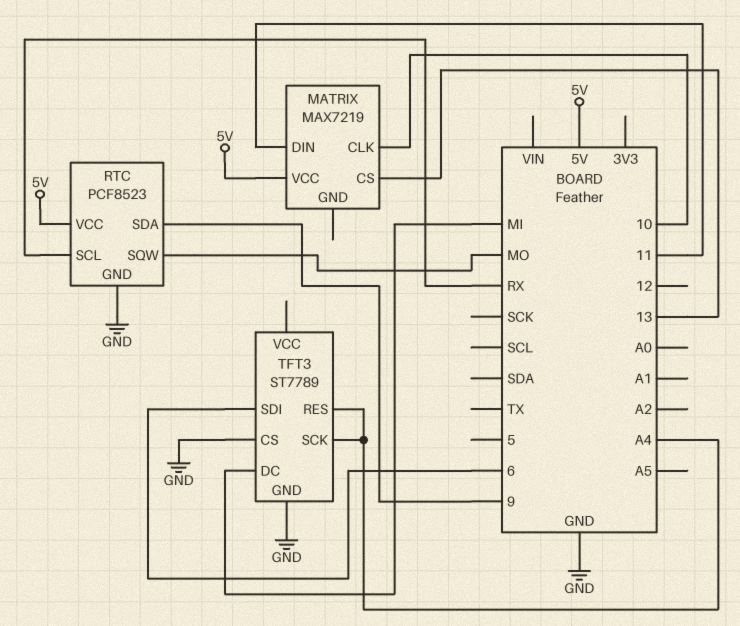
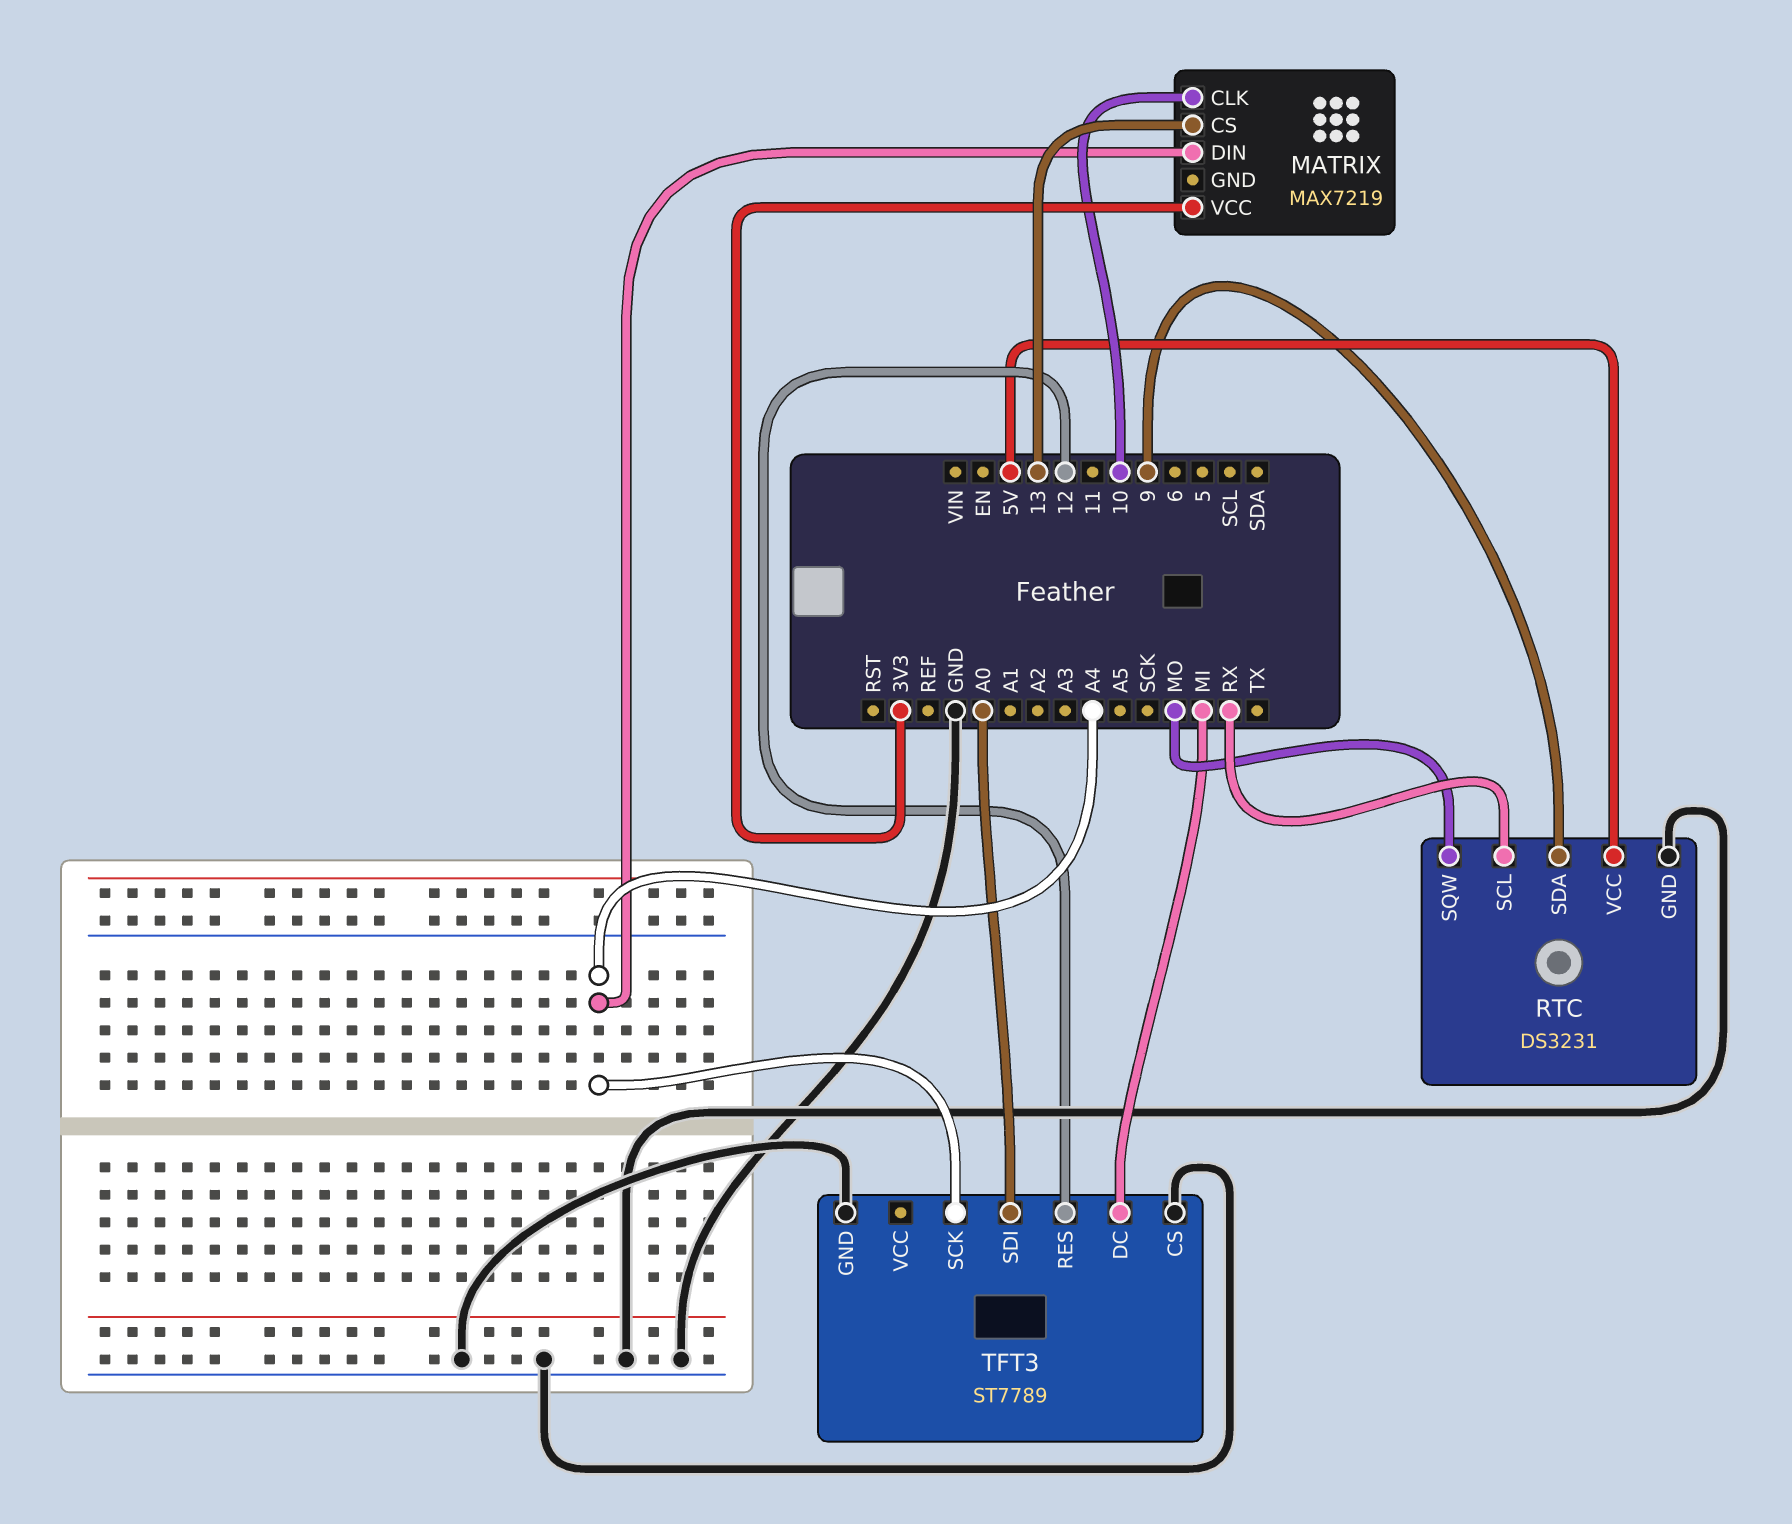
MATRIX pin DIN: 11 -> A4
MATRIX pin VCC: 5V -> 3V3
RTC: PCF8523 -> DS3231
TFT3 pin RES: A4 -> 12
TFT3 pin SDI: 6 -> A0

